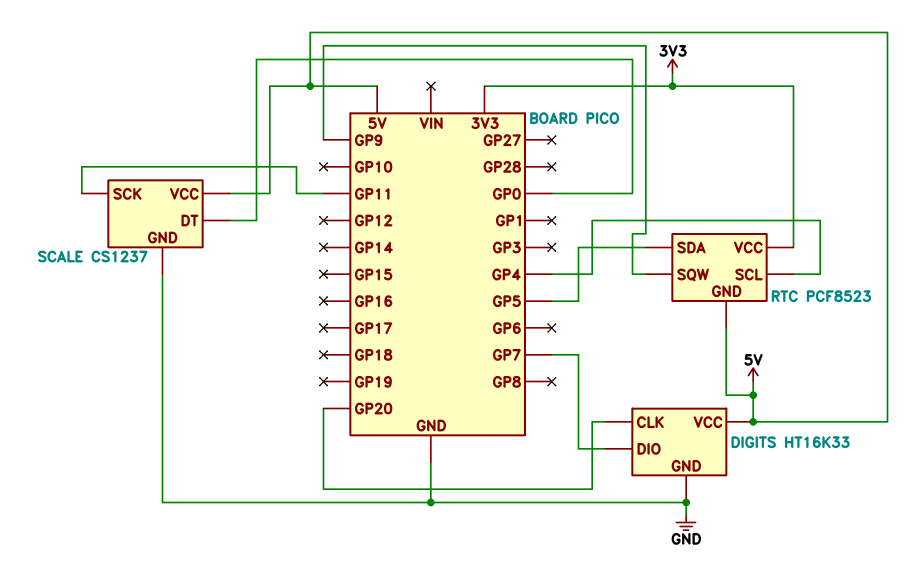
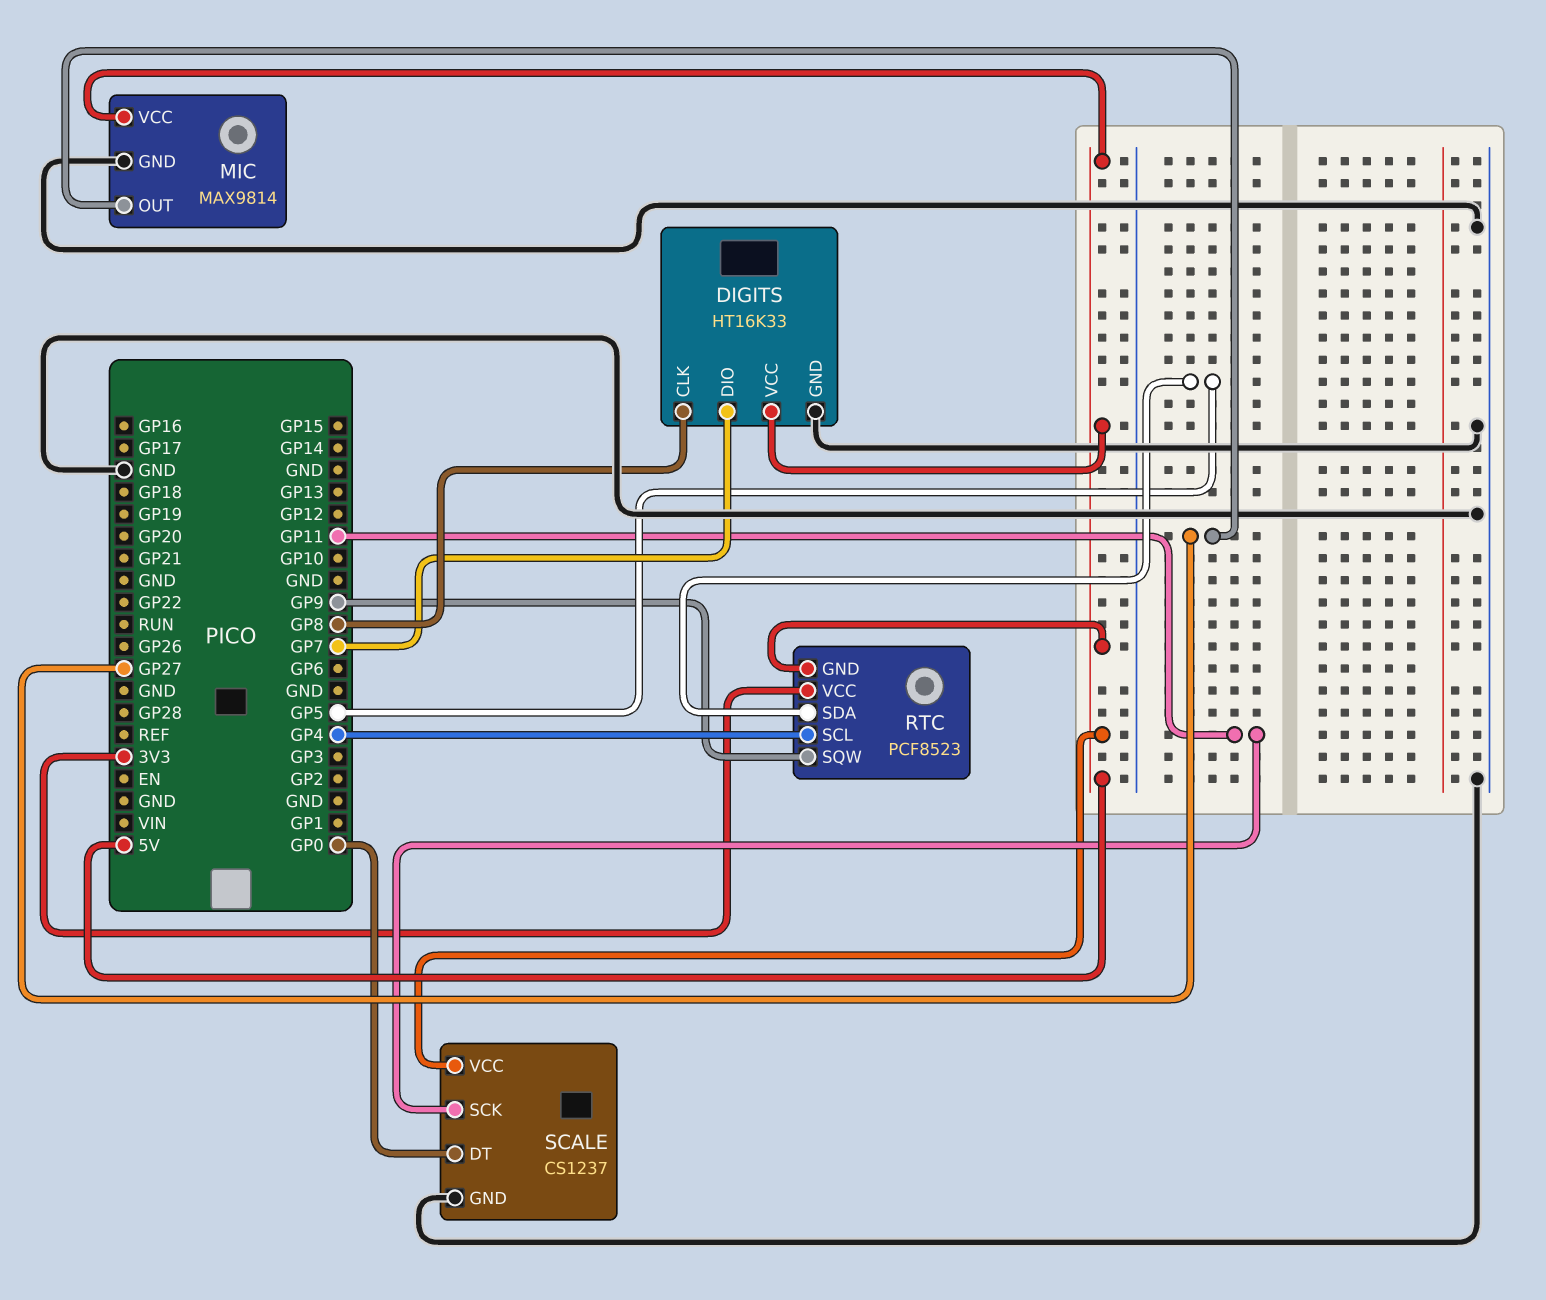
DIGITS pin CLK: GP20 -> GP8
MIC: none -> MAX9814
MIC pin GND: none -> GND
MIC pin OUT: none -> GP27
MIC pin VCC: none -> 5V

